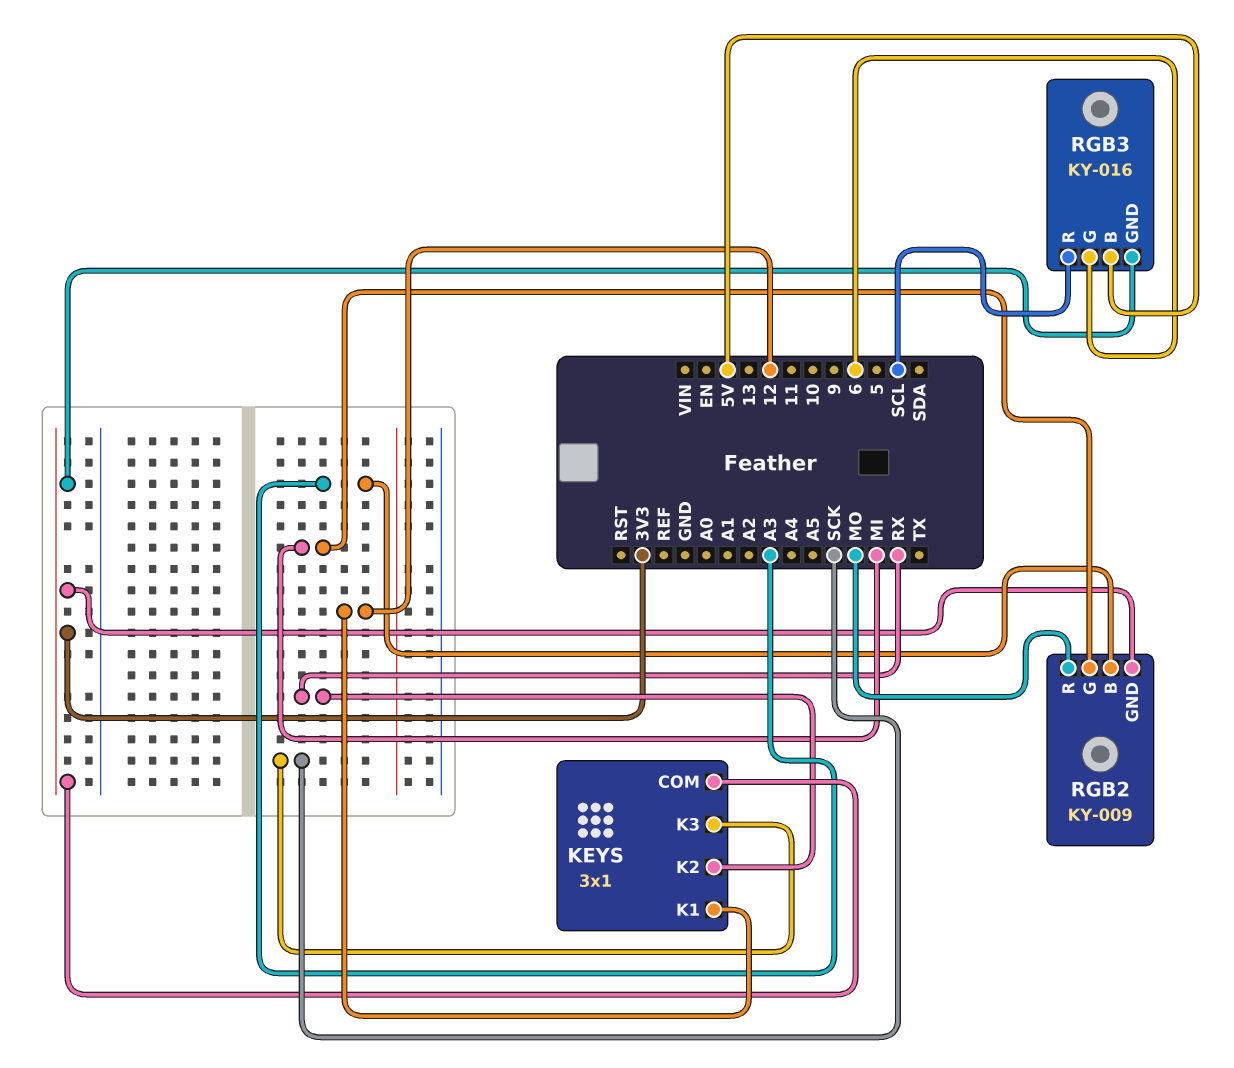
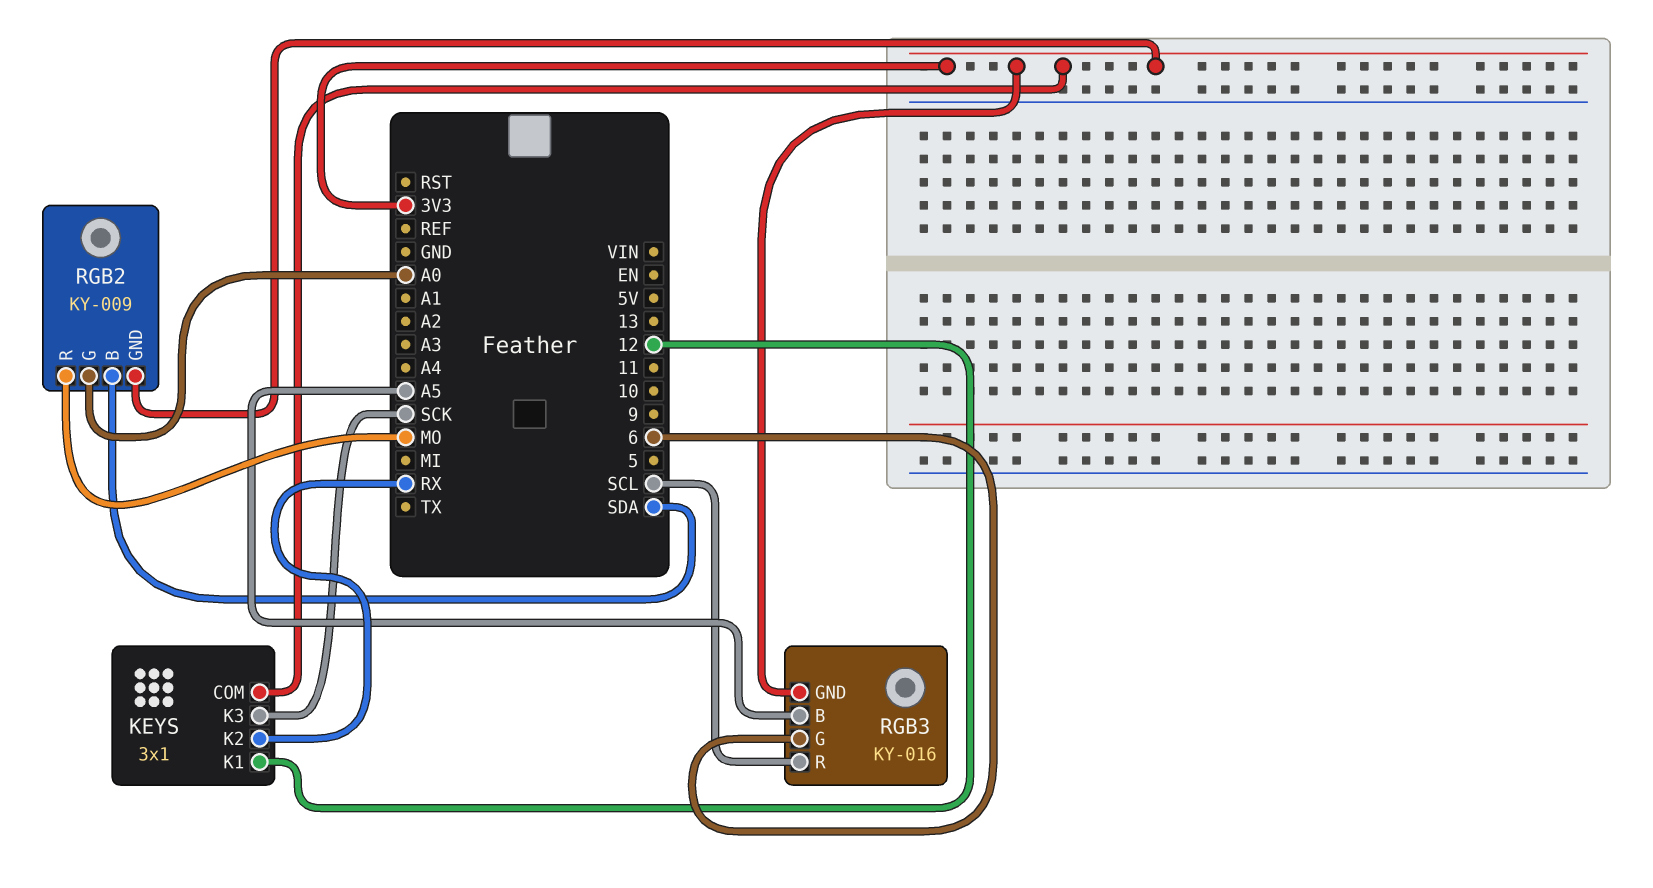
RGB2 pin B: A3 -> SDA
RGB2 pin G: MI -> A0
RGB3 pin B: 5V -> A5

